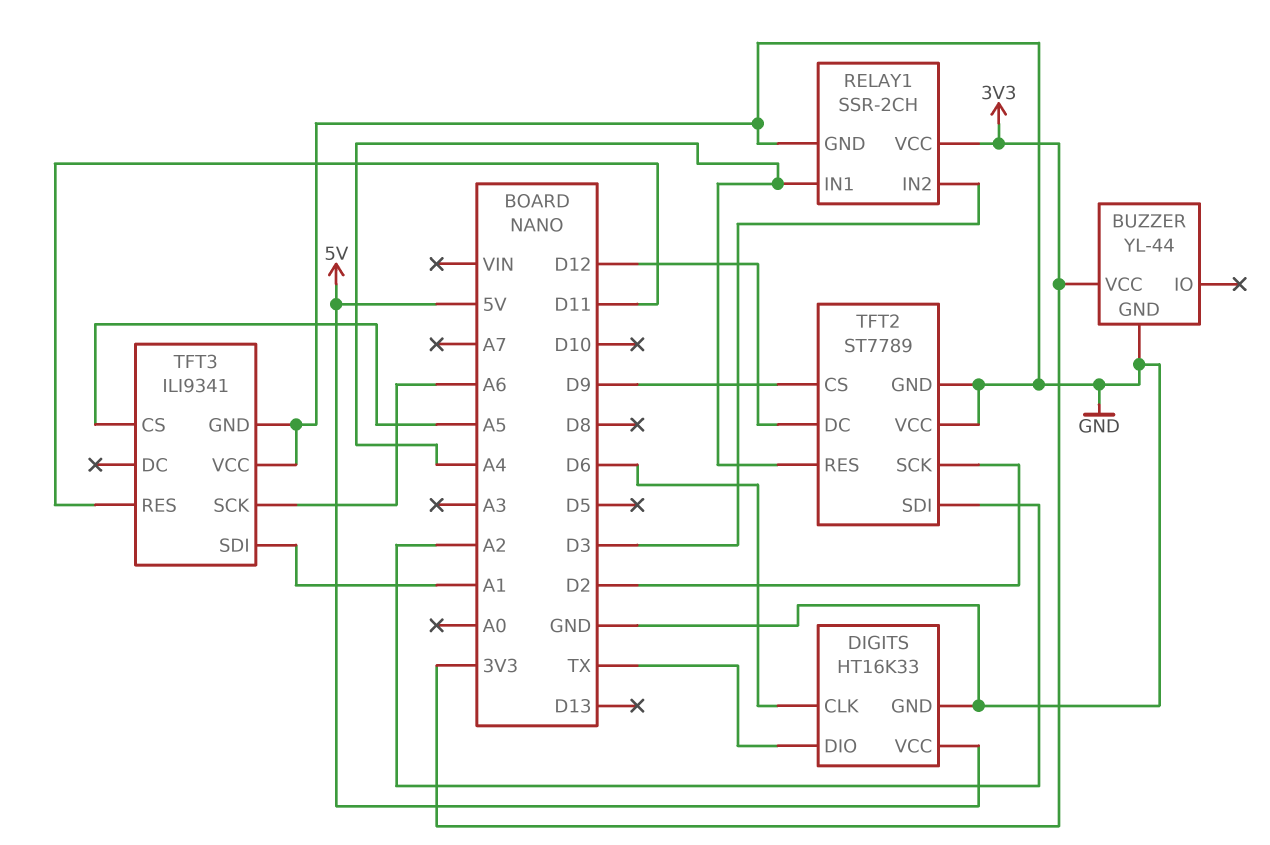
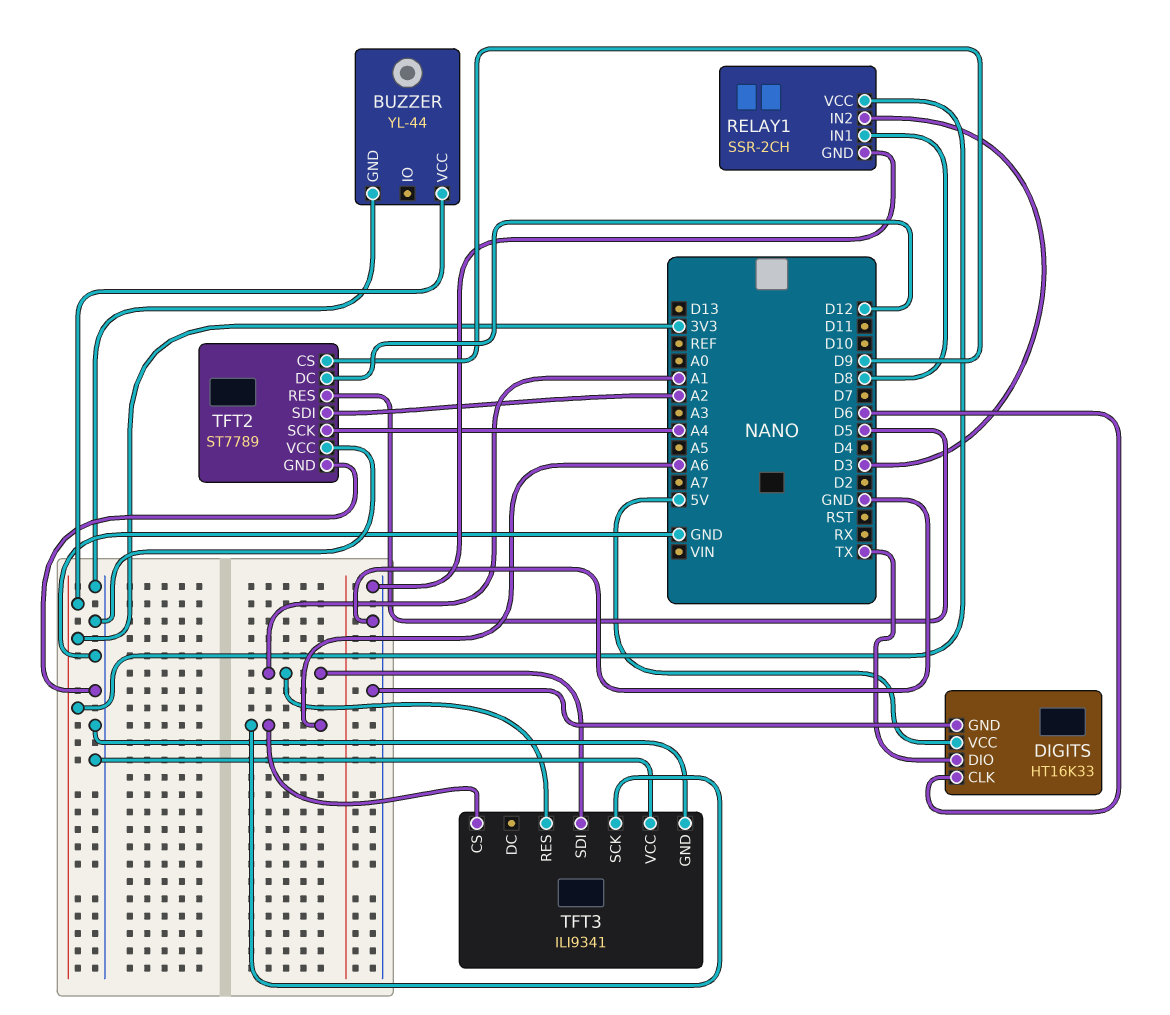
RELAY1 pin IN1: A4 -> D8
TFT2 pin RES: A4 -> D5
TFT2 pin SCK: D2 -> A4
TFT3 pin CS: A5 -> A6
TFT3 pin RES: D11 -> A1

